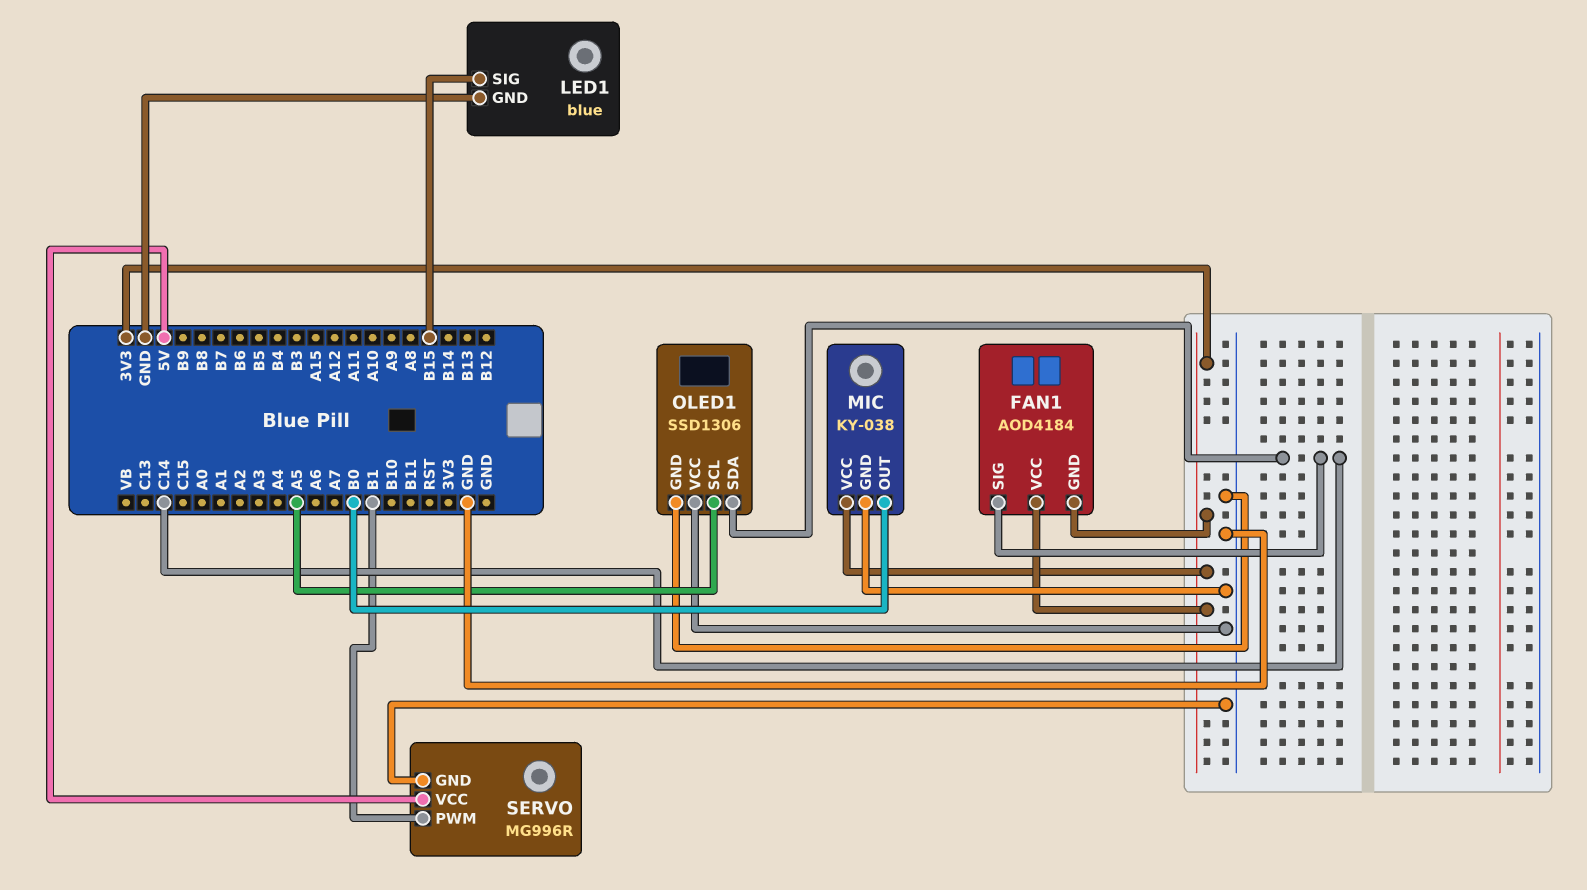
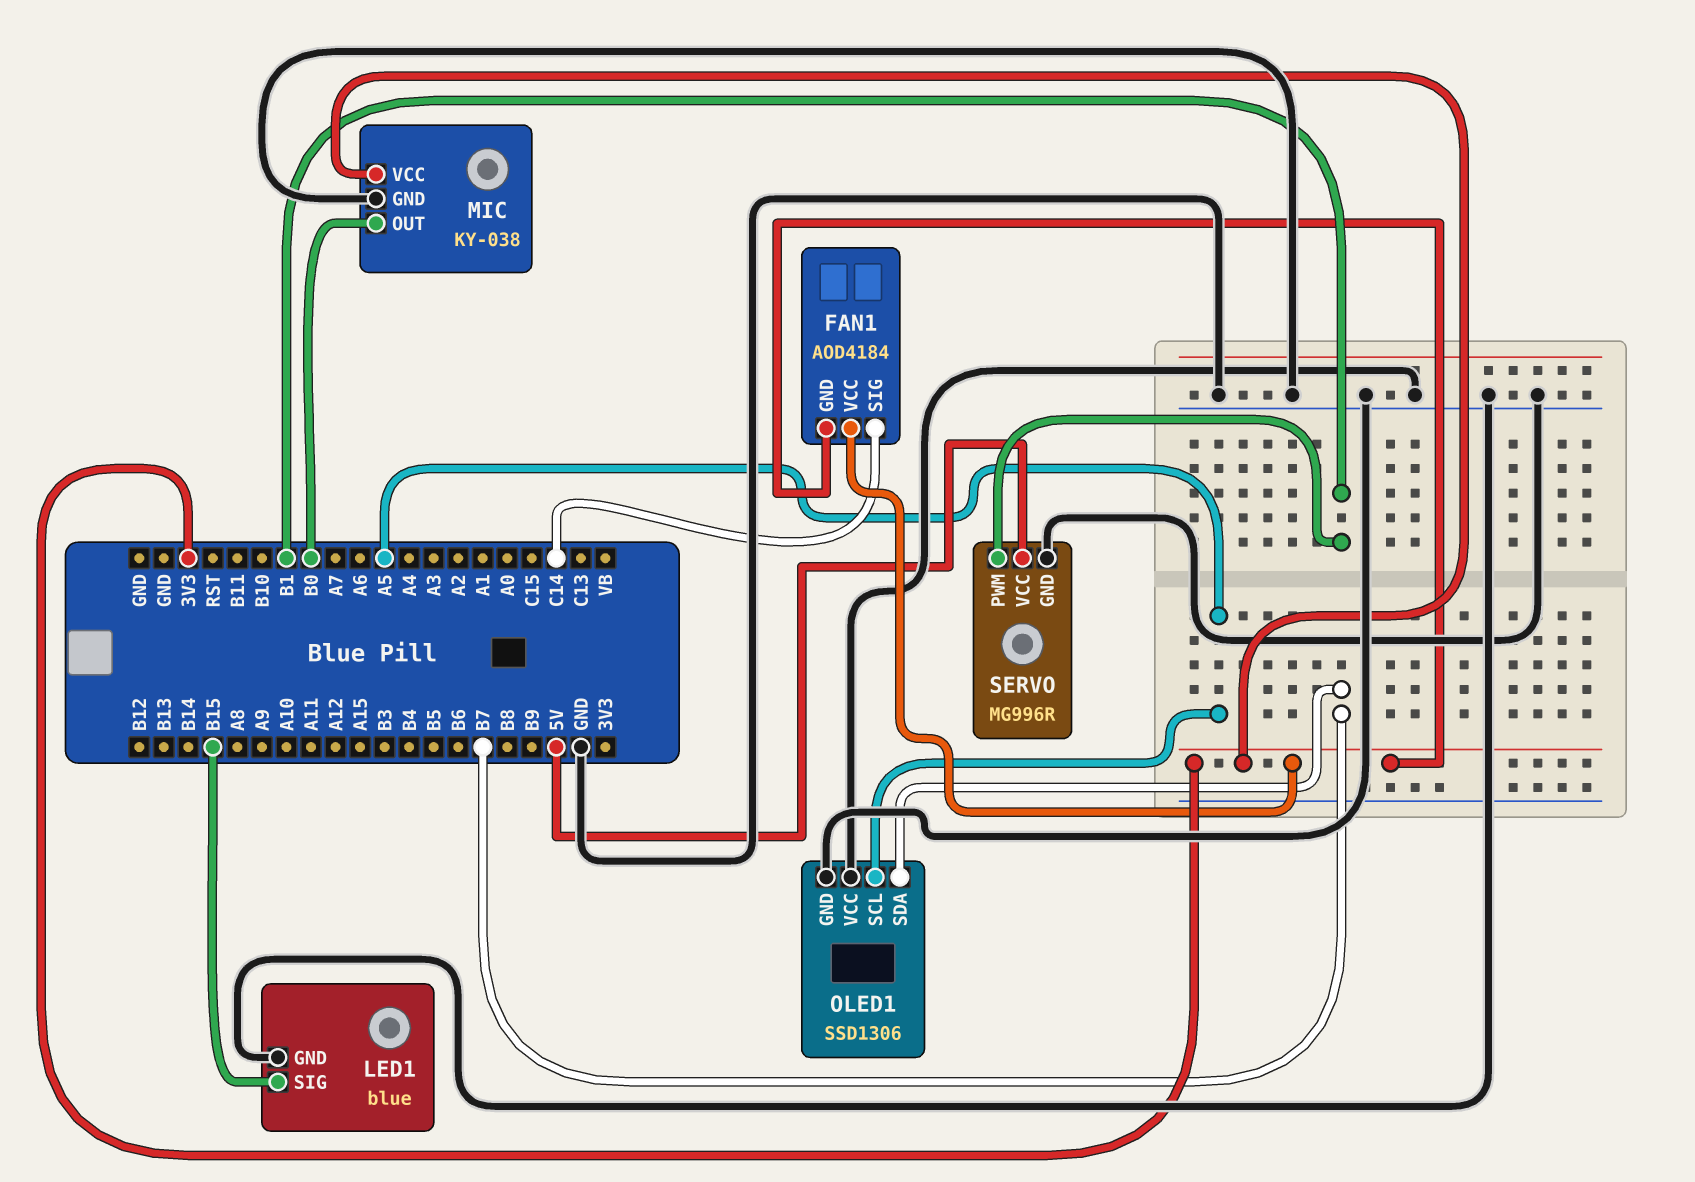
OLED1 pin SDA: C14 -> B7

